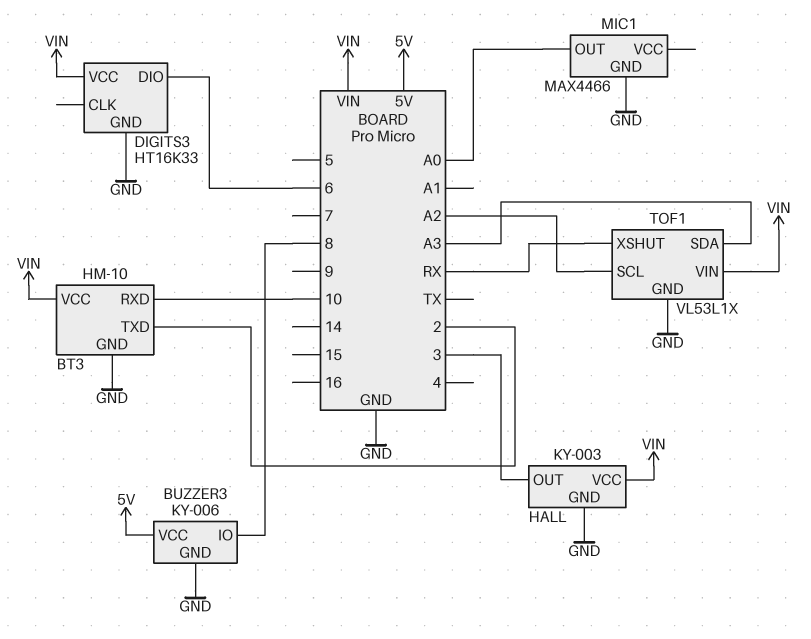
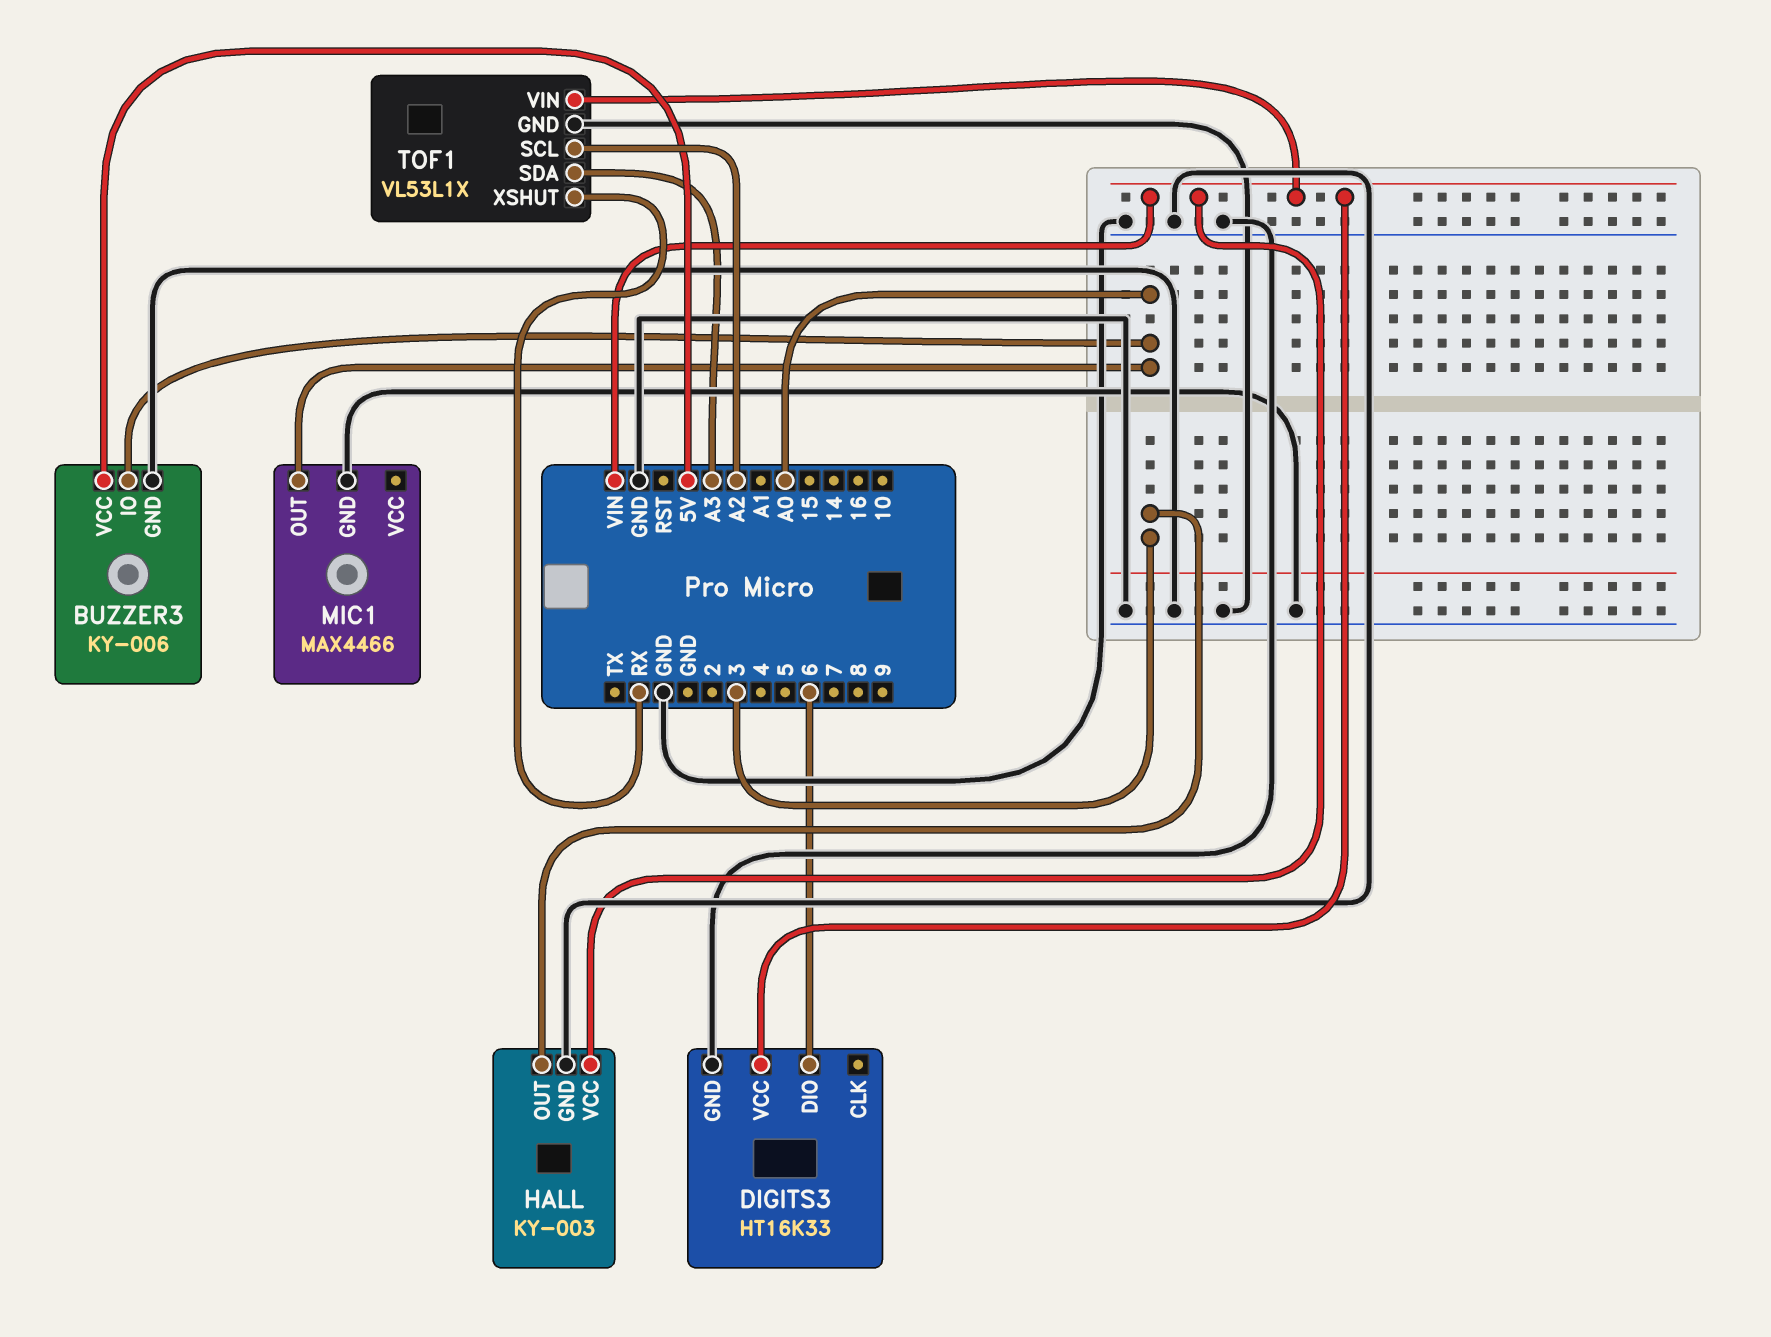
BT3: HM-10 -> none
BT3 pin GND: GND -> none
BT3 pin RXD: 10 -> none
BT3 pin TXD: 2 -> none
BT3 pin VCC: VIN -> none
BUZZER3 pin IO: 8 -> A0

